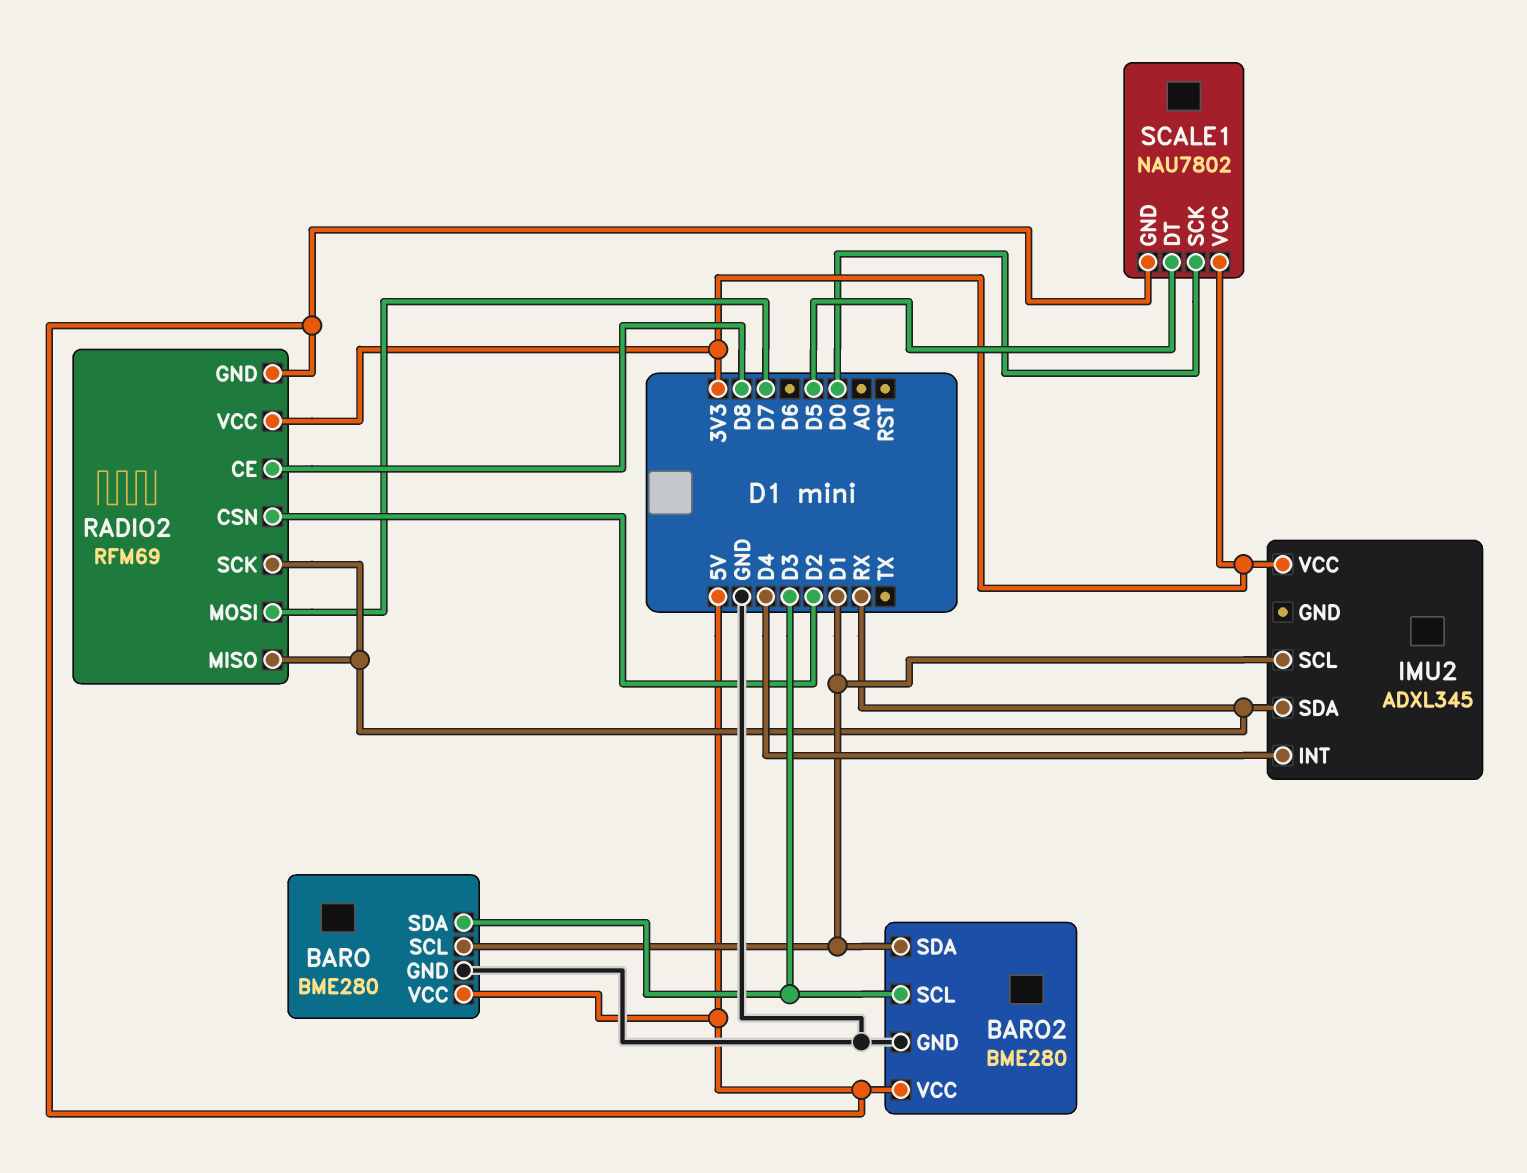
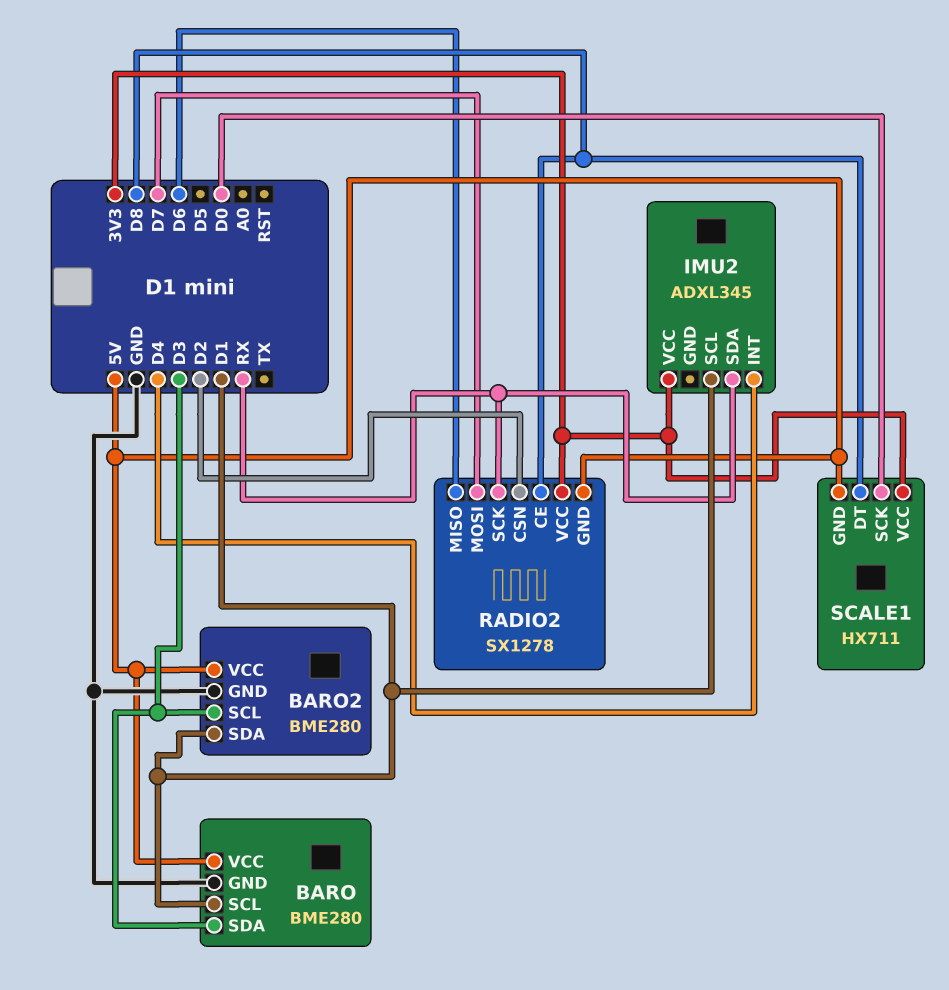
RADIO2: RFM69 -> SX1278
RADIO2 pin MISO: RX -> D6
SCALE1: NAU7802 -> HX711
SCALE1 pin DT: D5 -> D8

